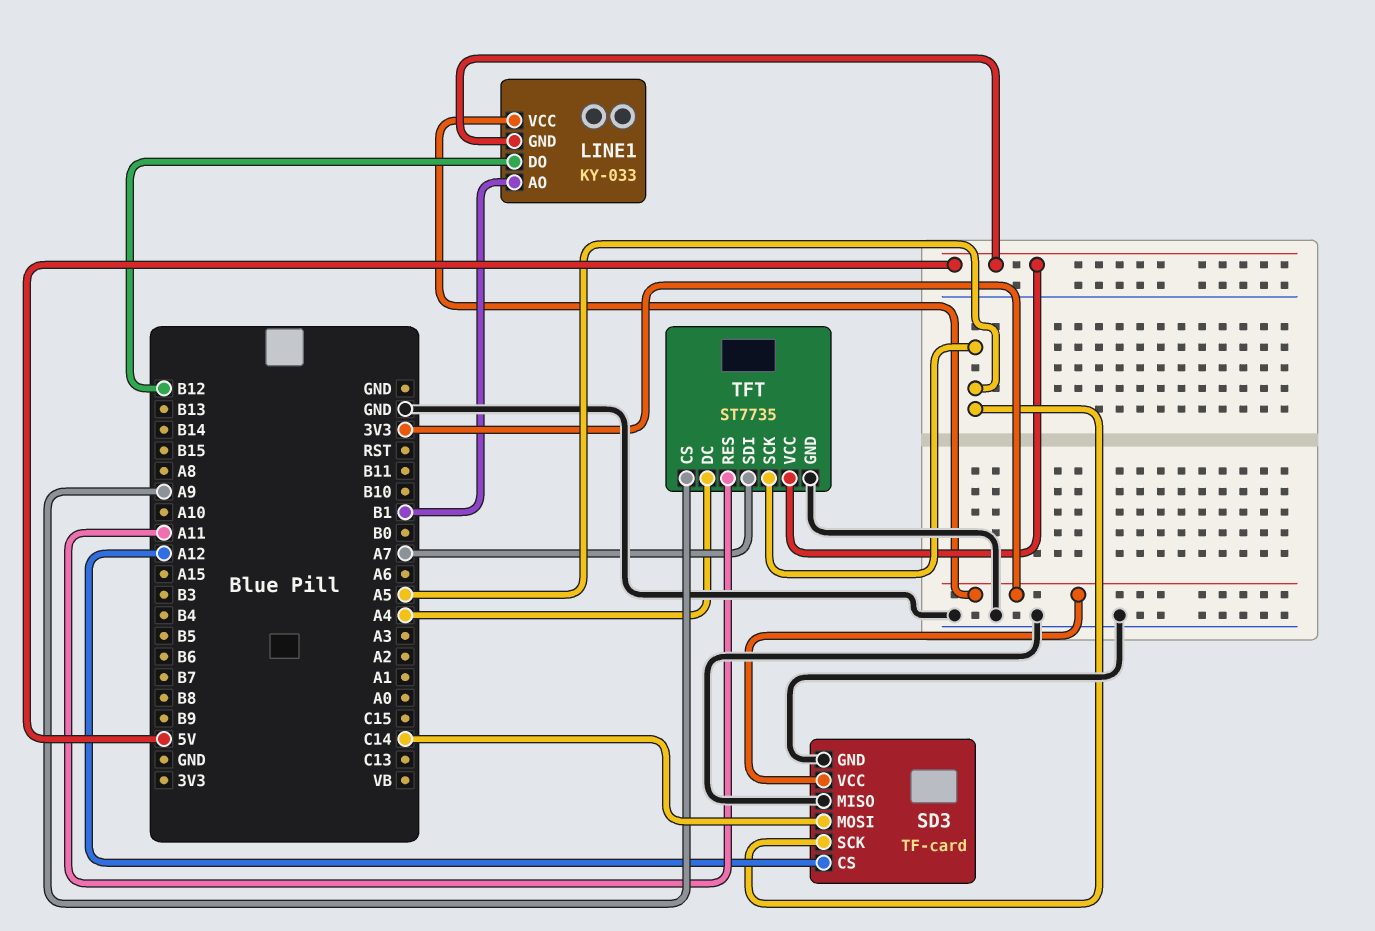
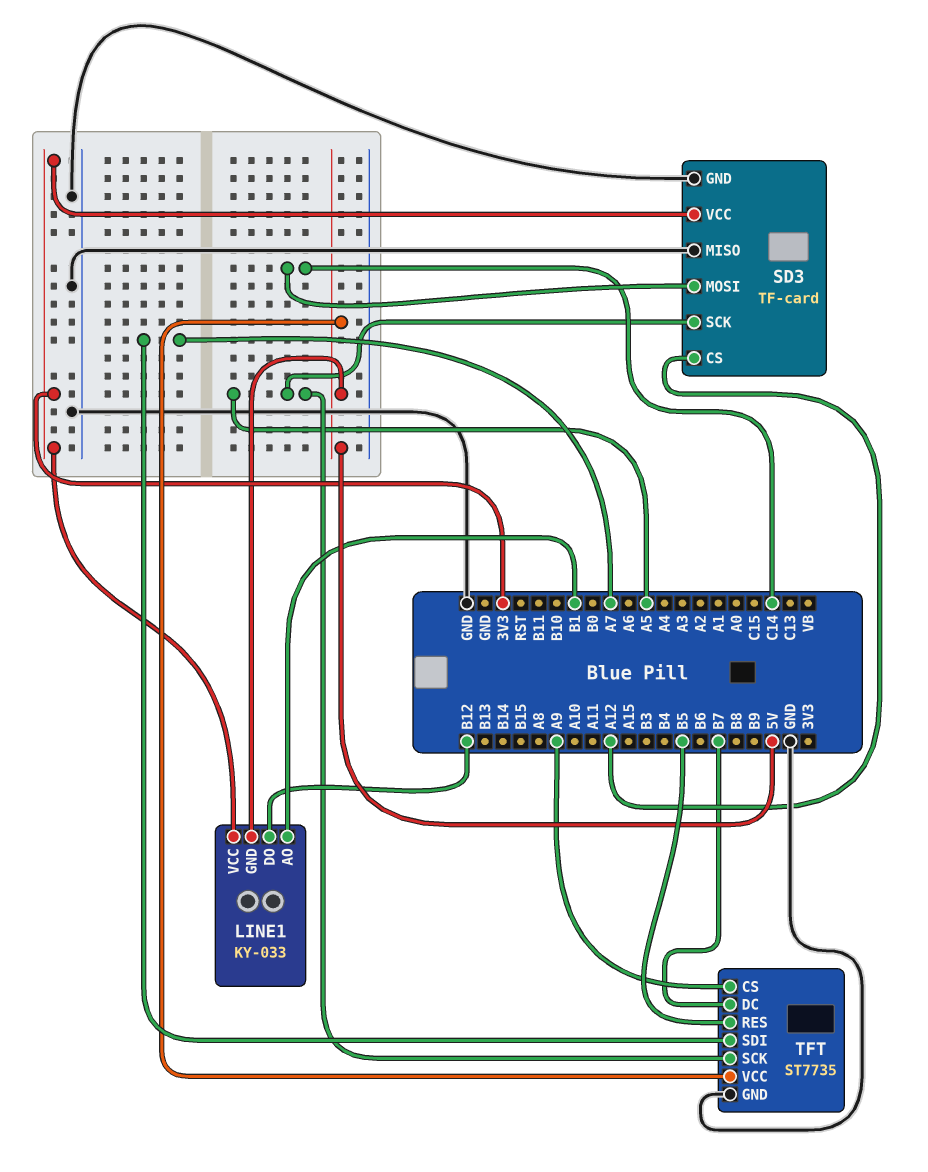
TFT pin DC: A4 -> B7
TFT pin RES: A11 -> B5

